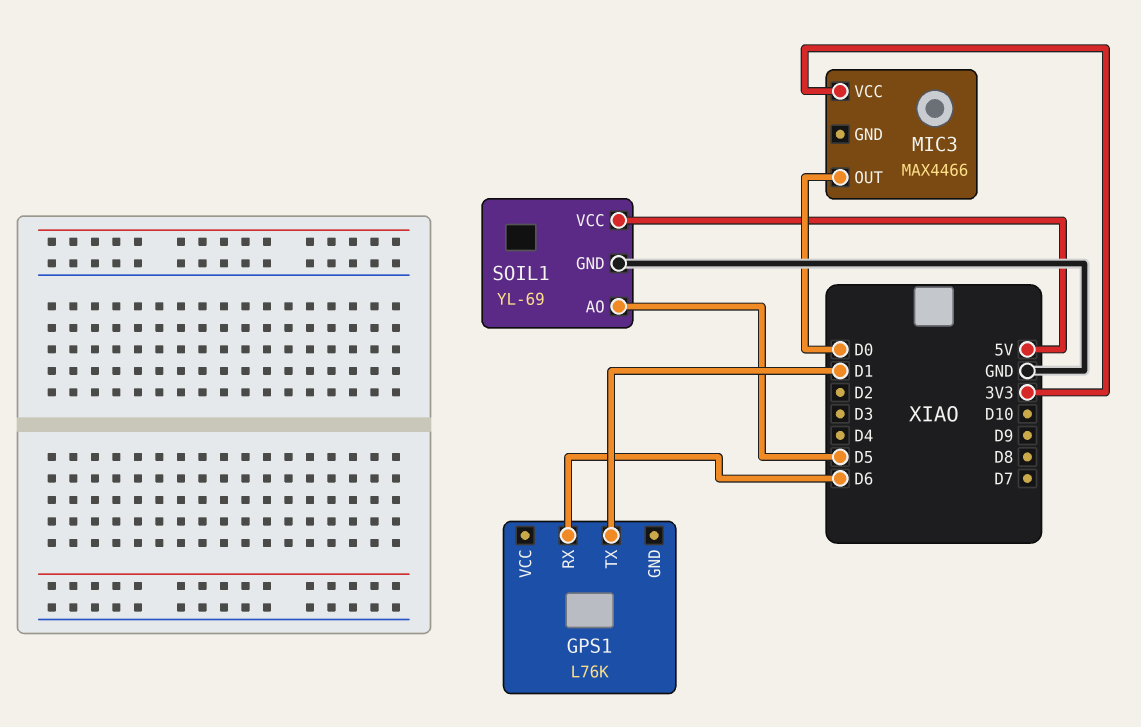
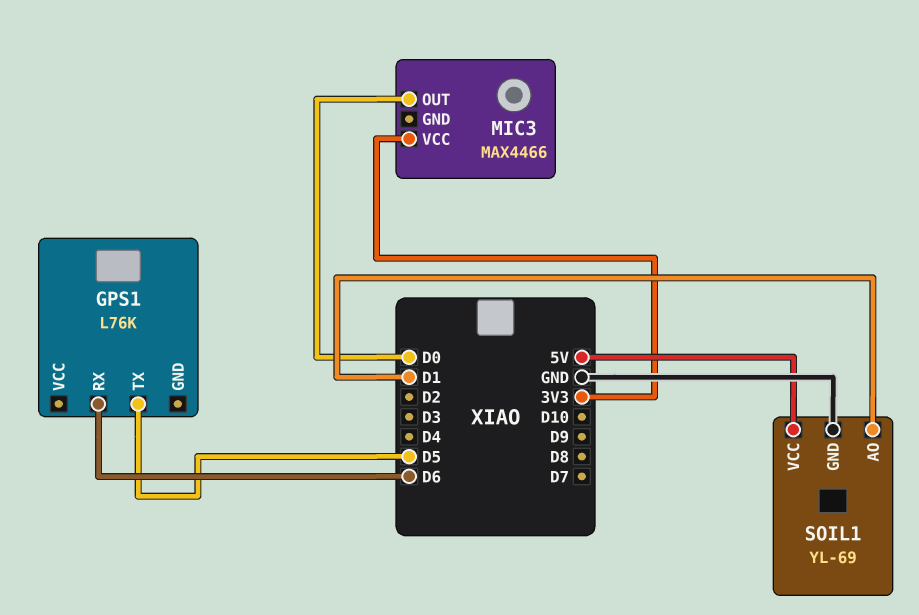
GPS1 pin TX: D1 -> D5
SOIL1 pin AO: D5 -> D1

